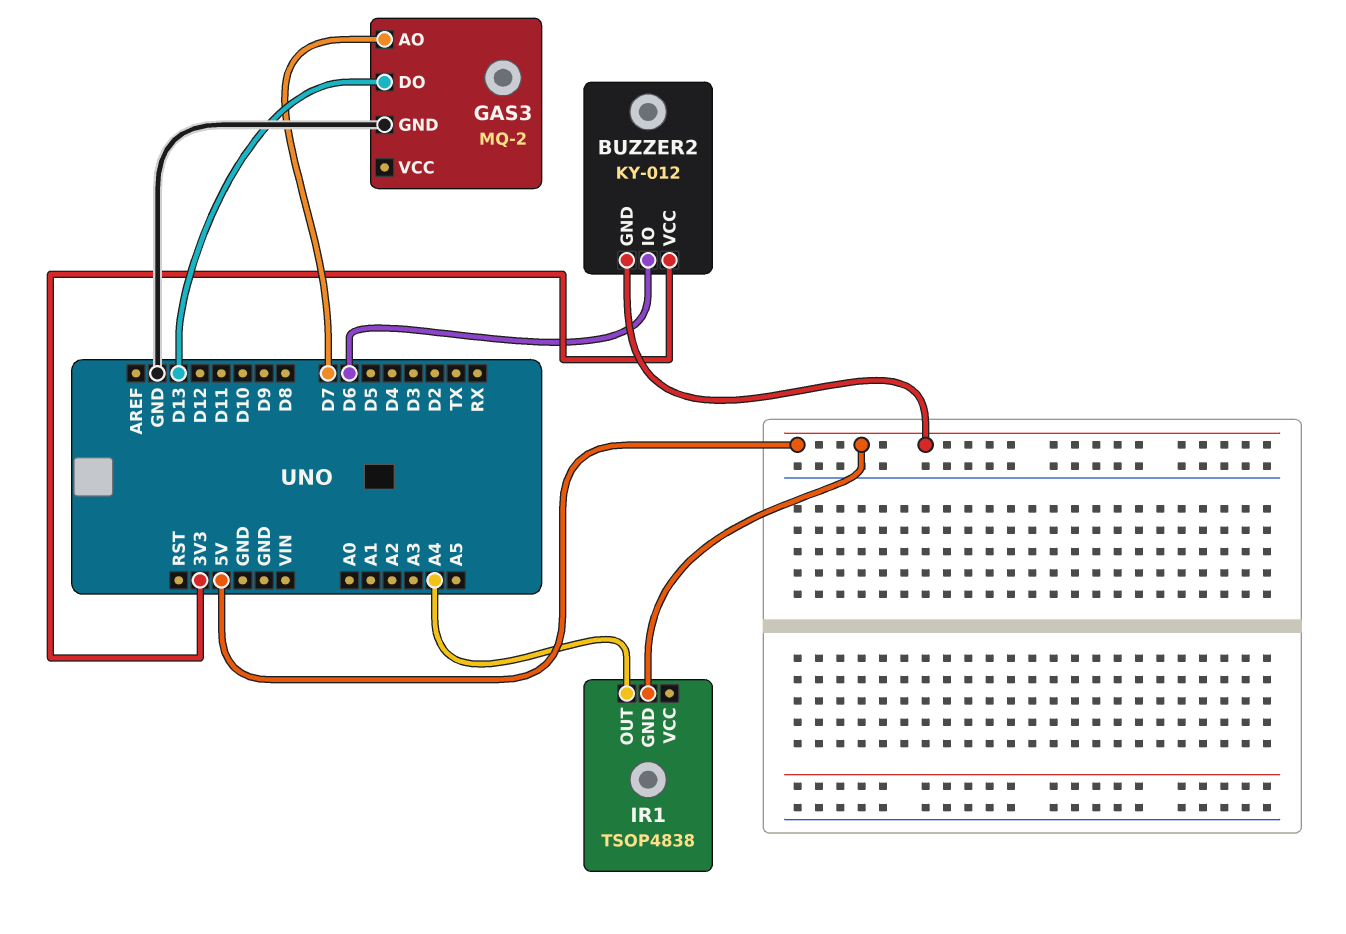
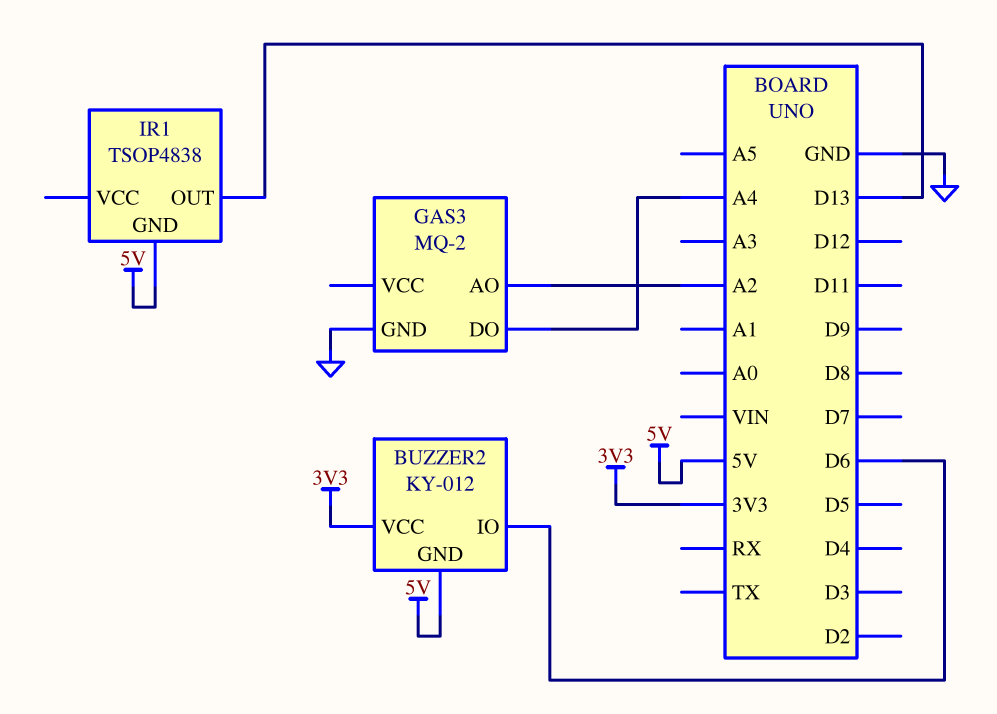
GAS3 pin AO: D7 -> A2
GAS3 pin DO: D13 -> A4
IR1 pin OUT: A4 -> D13

